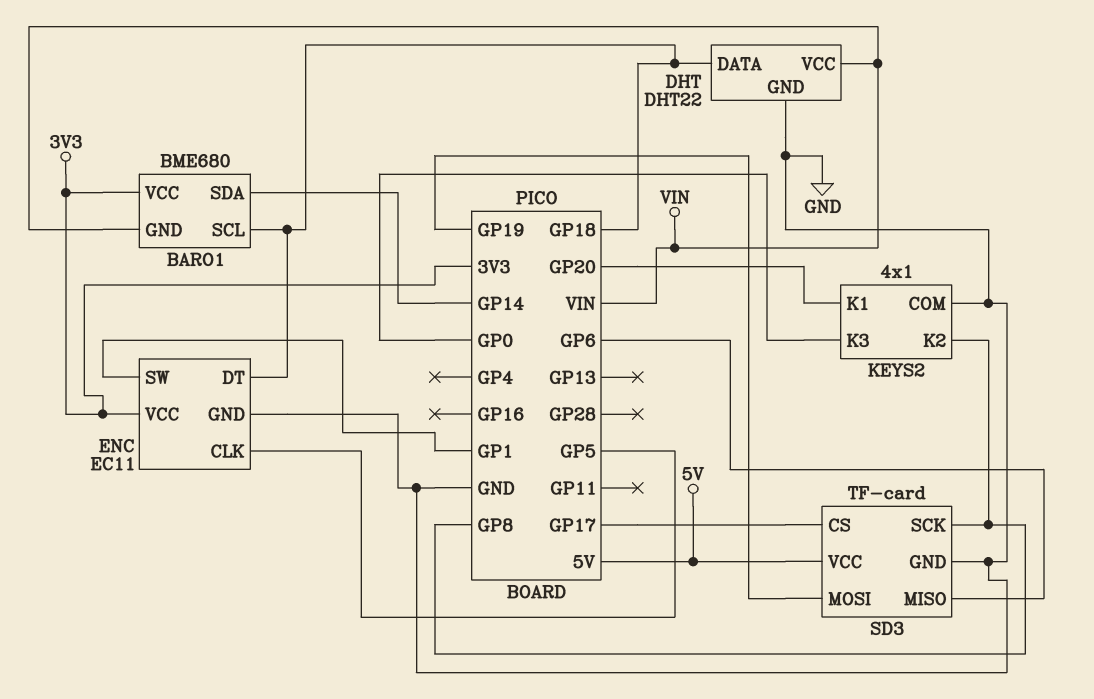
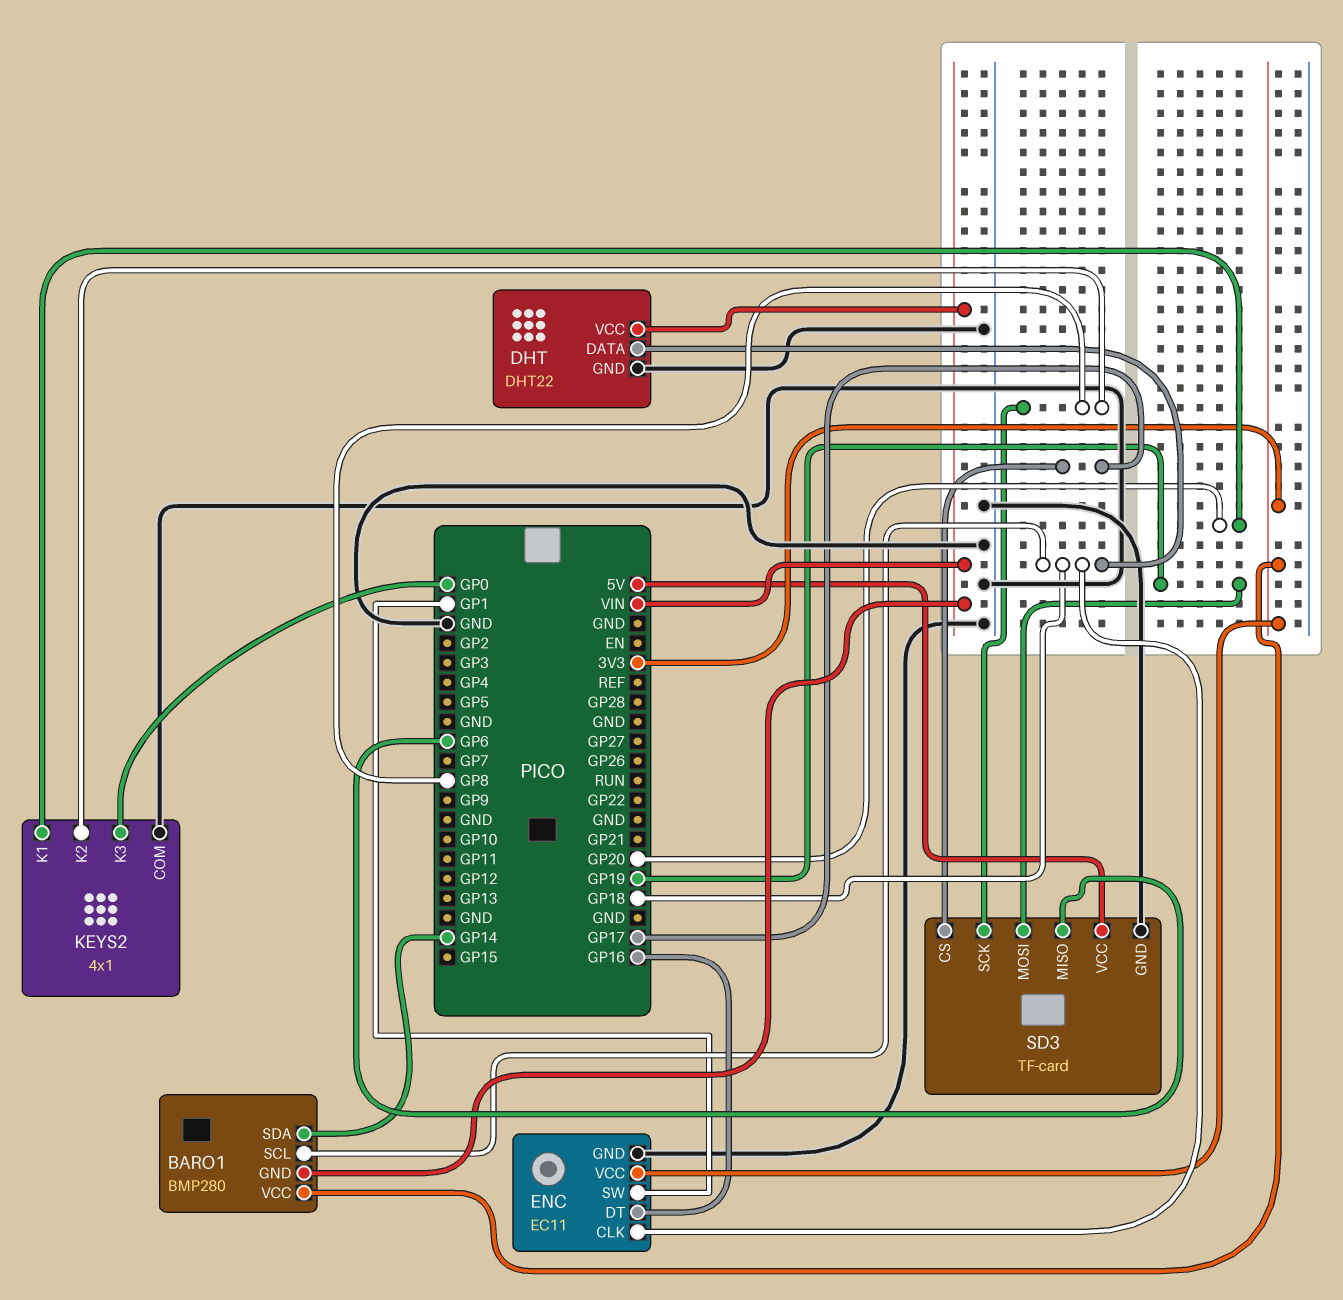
BARO1: BME680 -> BMP280
ENC pin CLK: GP5 -> GP18
ENC pin DT: GP18 -> GP16

